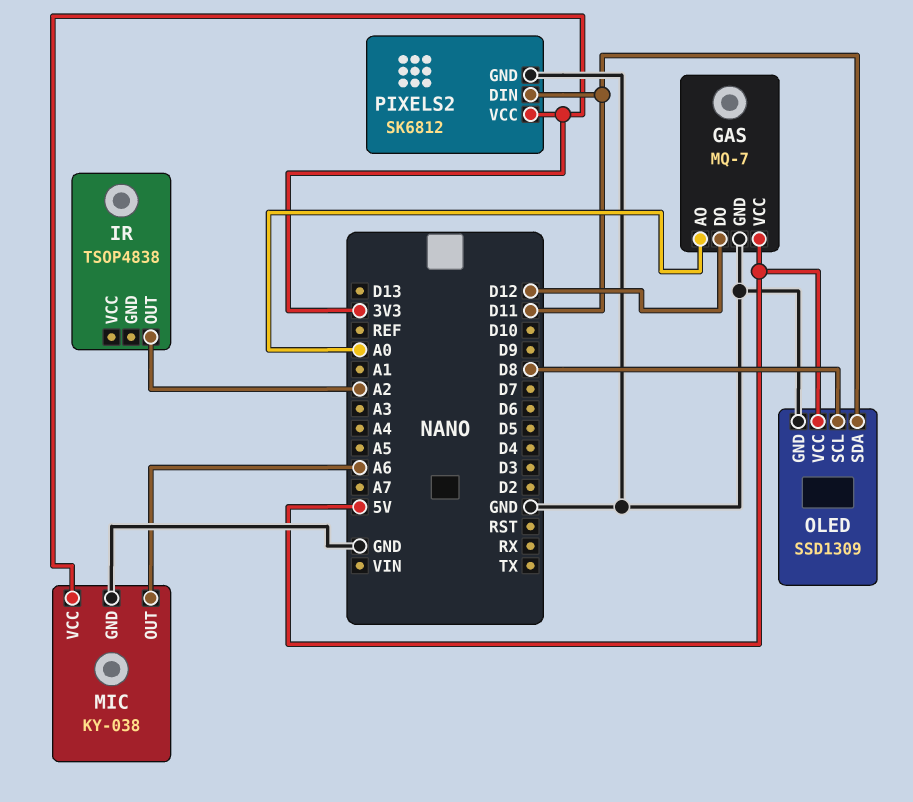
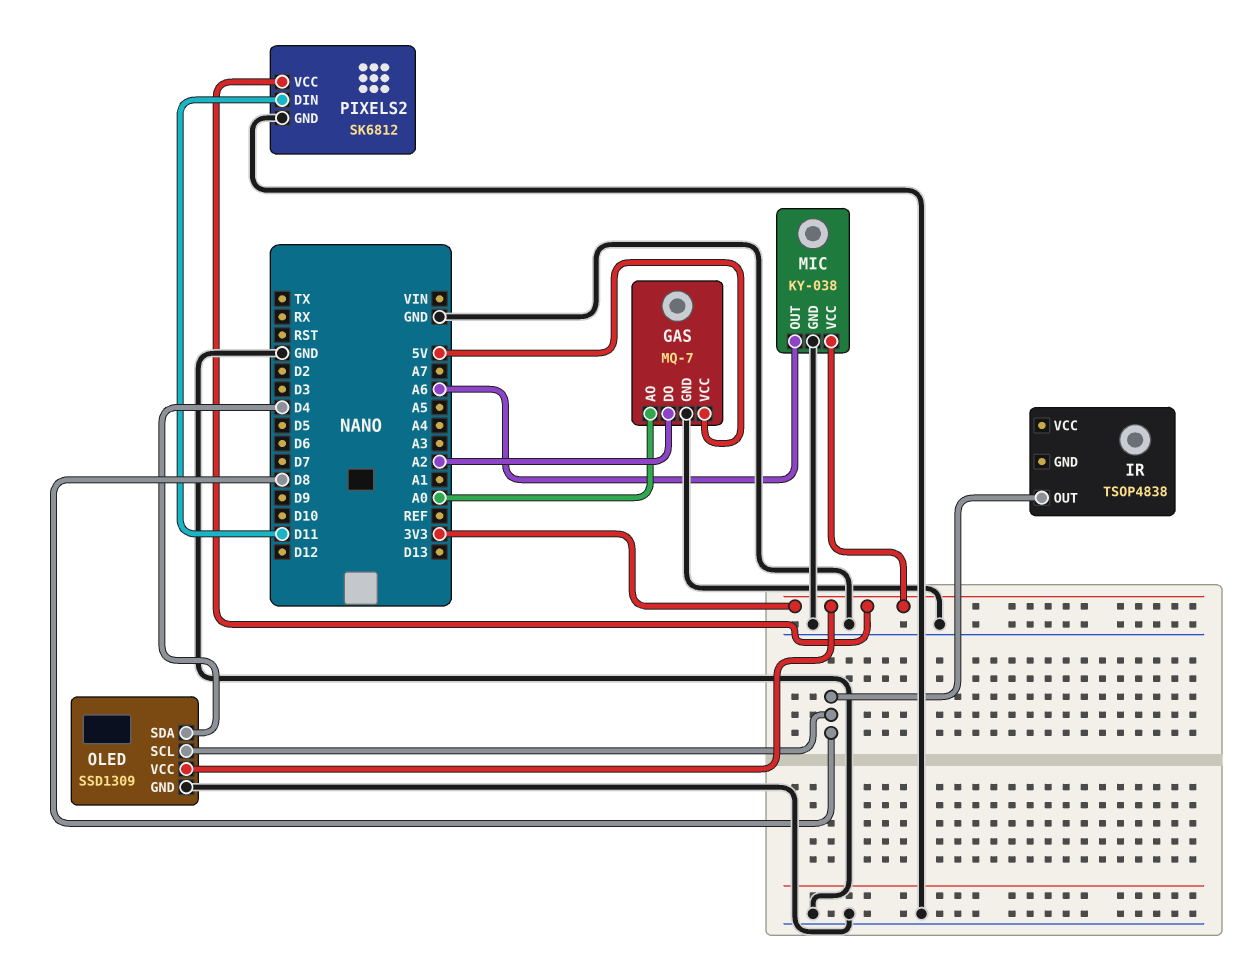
GAS pin DO: D12 -> A2
IR pin OUT: A2 -> D8
OLED pin SDA: D11 -> D4
OLED pin VCC: 5V -> 3V3

